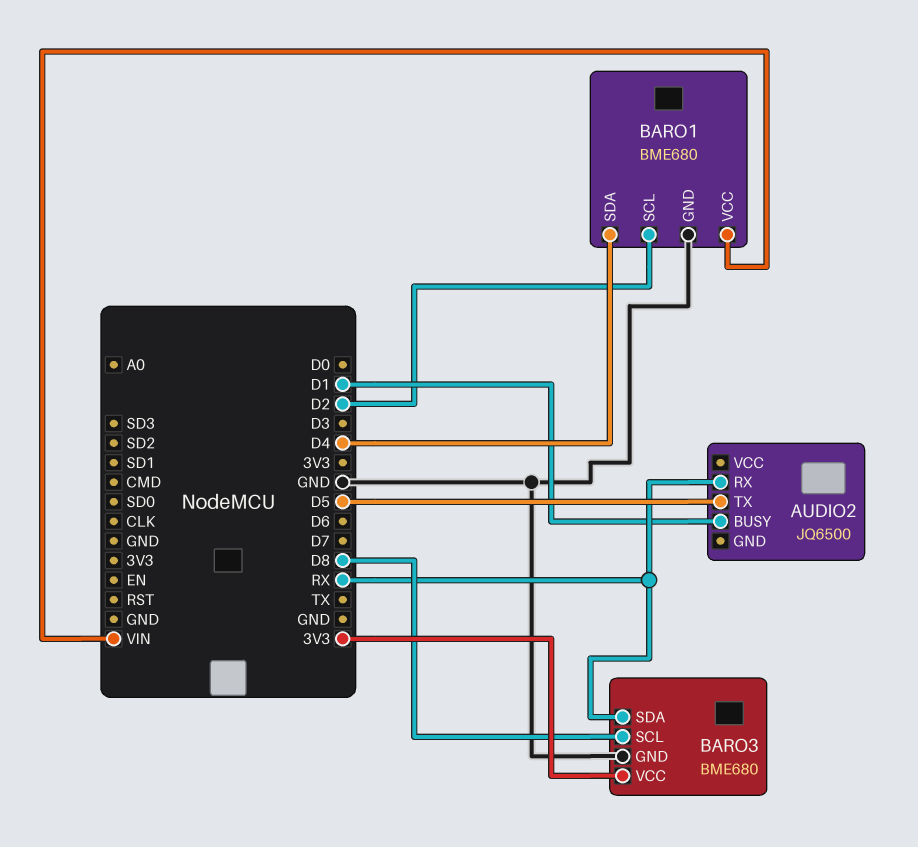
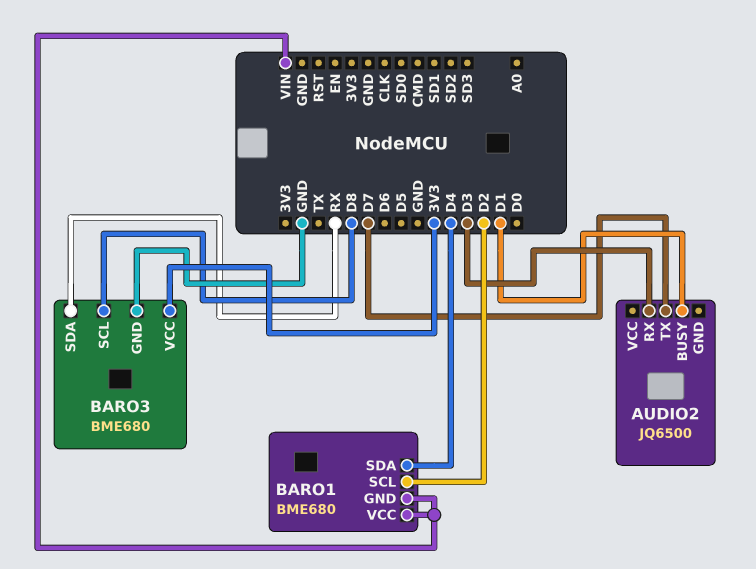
AUDIO2 pin RX: RX -> D3
AUDIO2 pin TX: D5 -> D7
BARO1 pin GND: GND -> VIN

